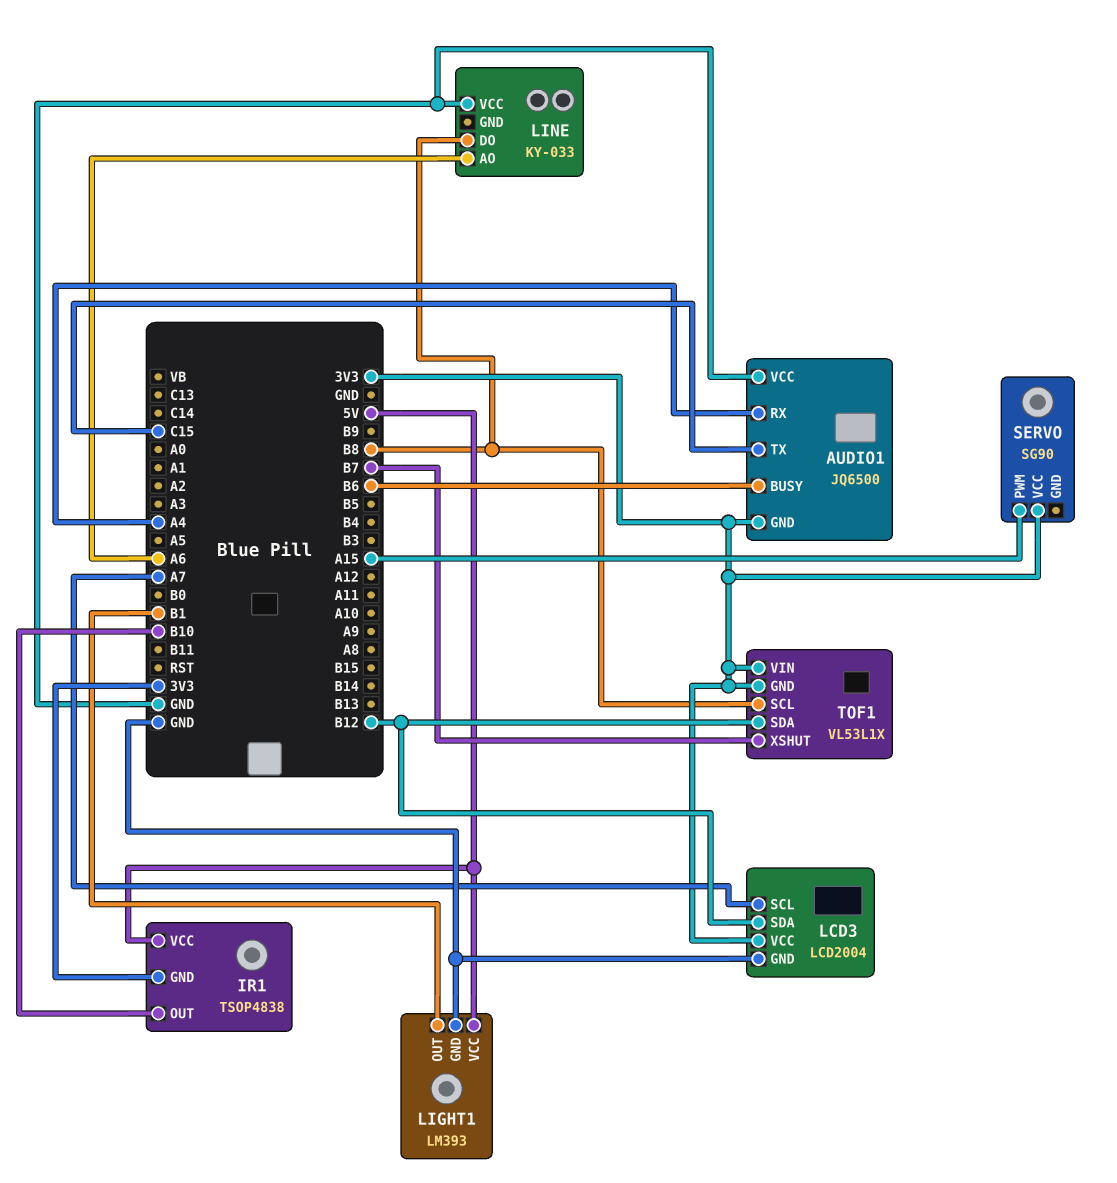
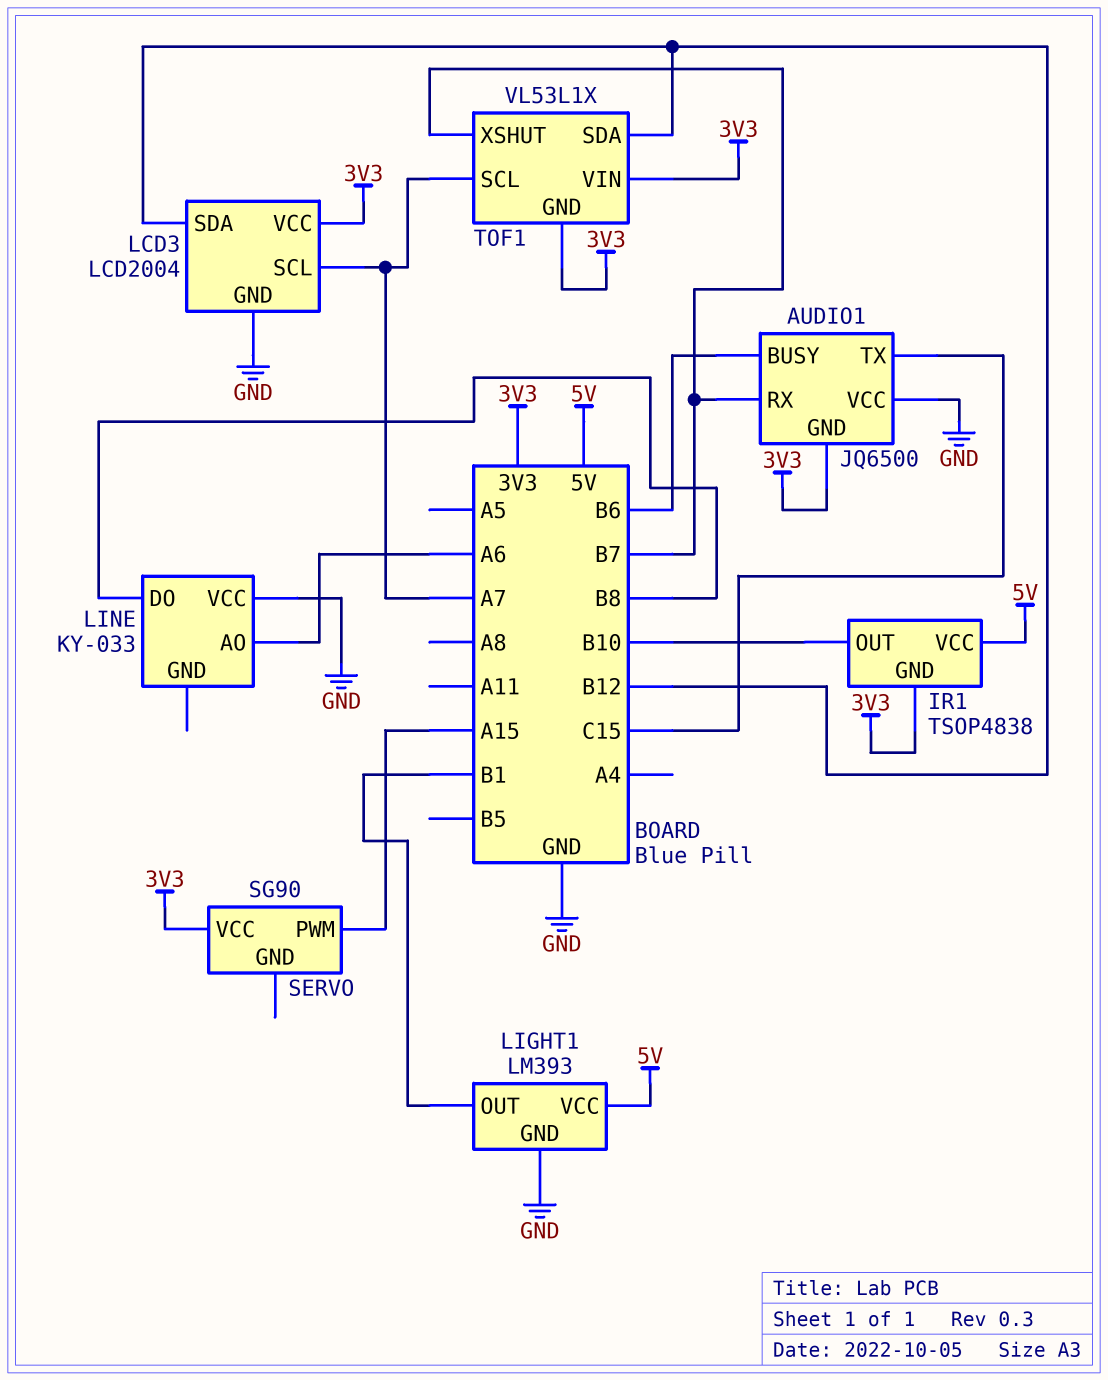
AUDIO1 pin RX: A4 -> B7
TOF1 pin SCL: B8 -> A7

